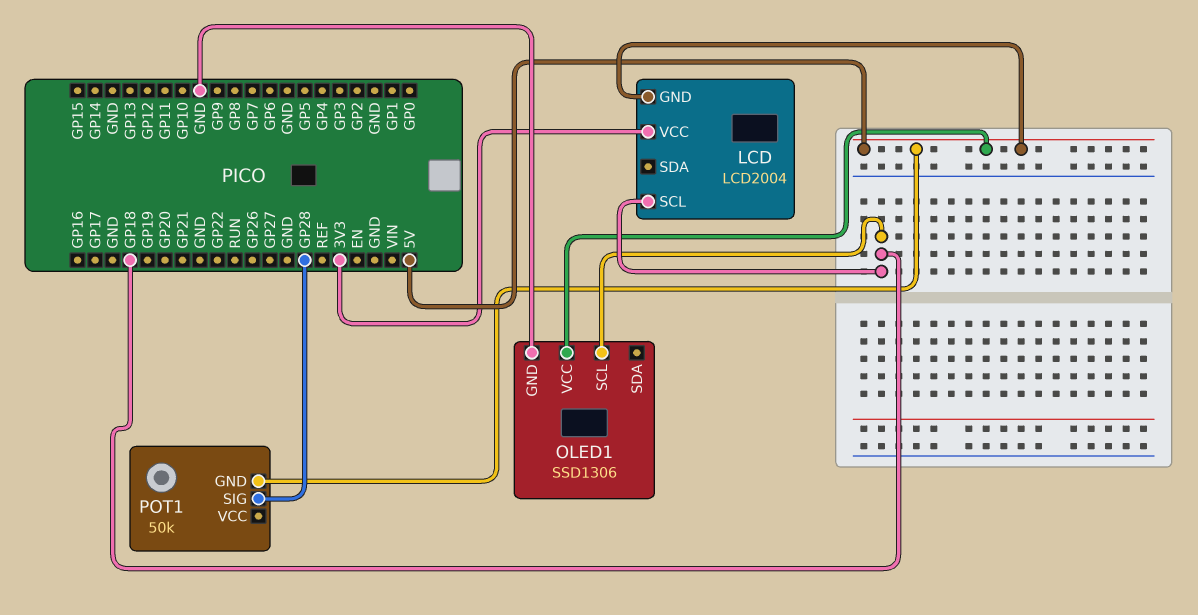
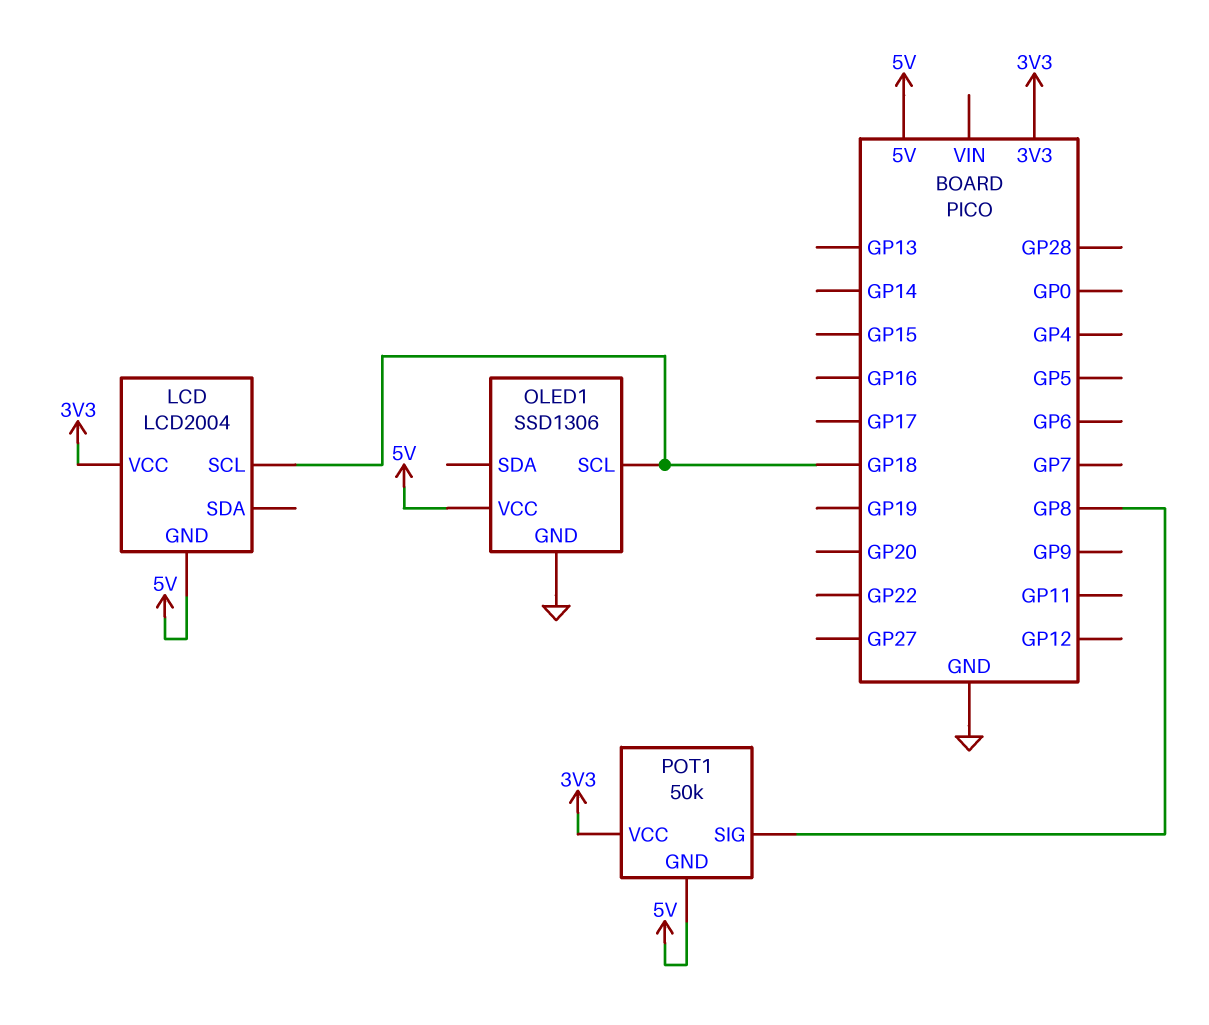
POT1 pin SIG: GP28 -> GP8
POT1 pin VCC: none -> 3V3

